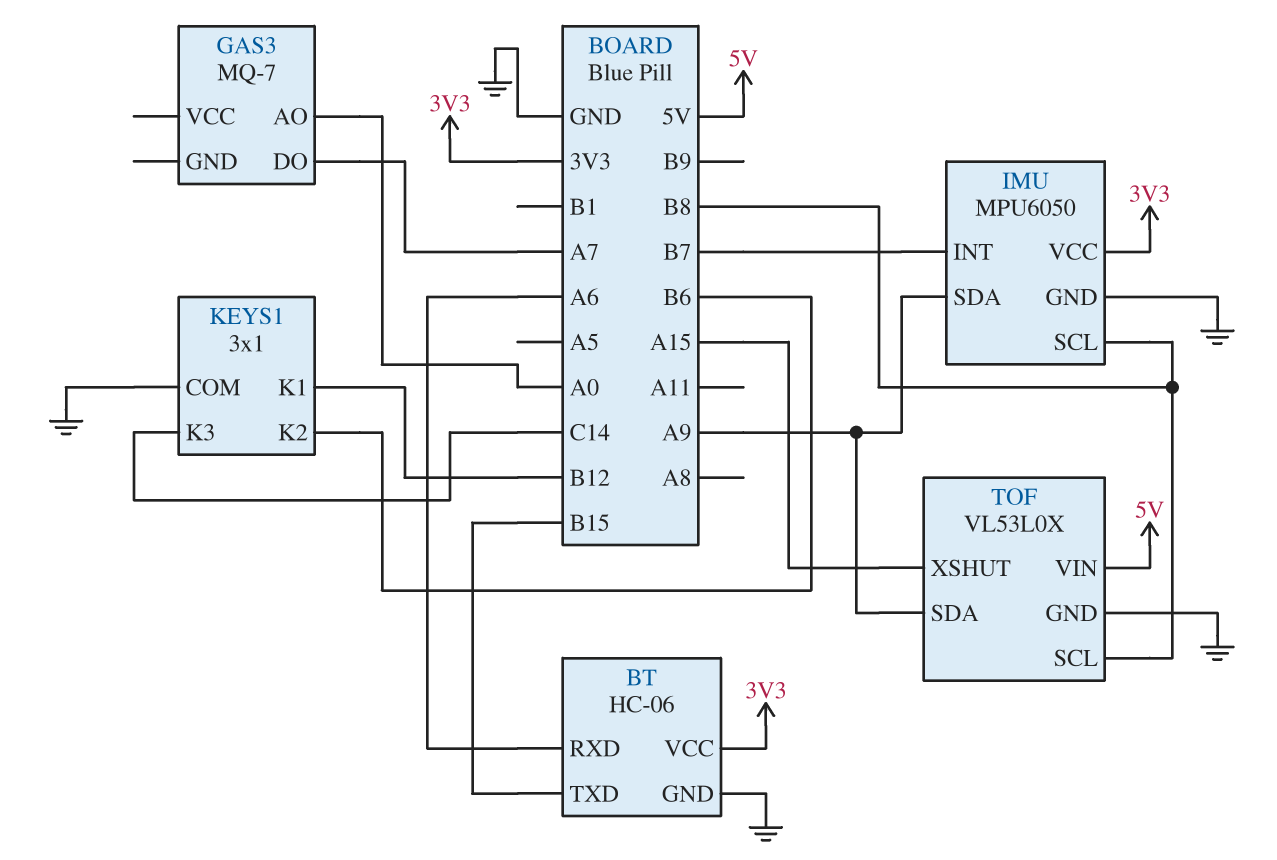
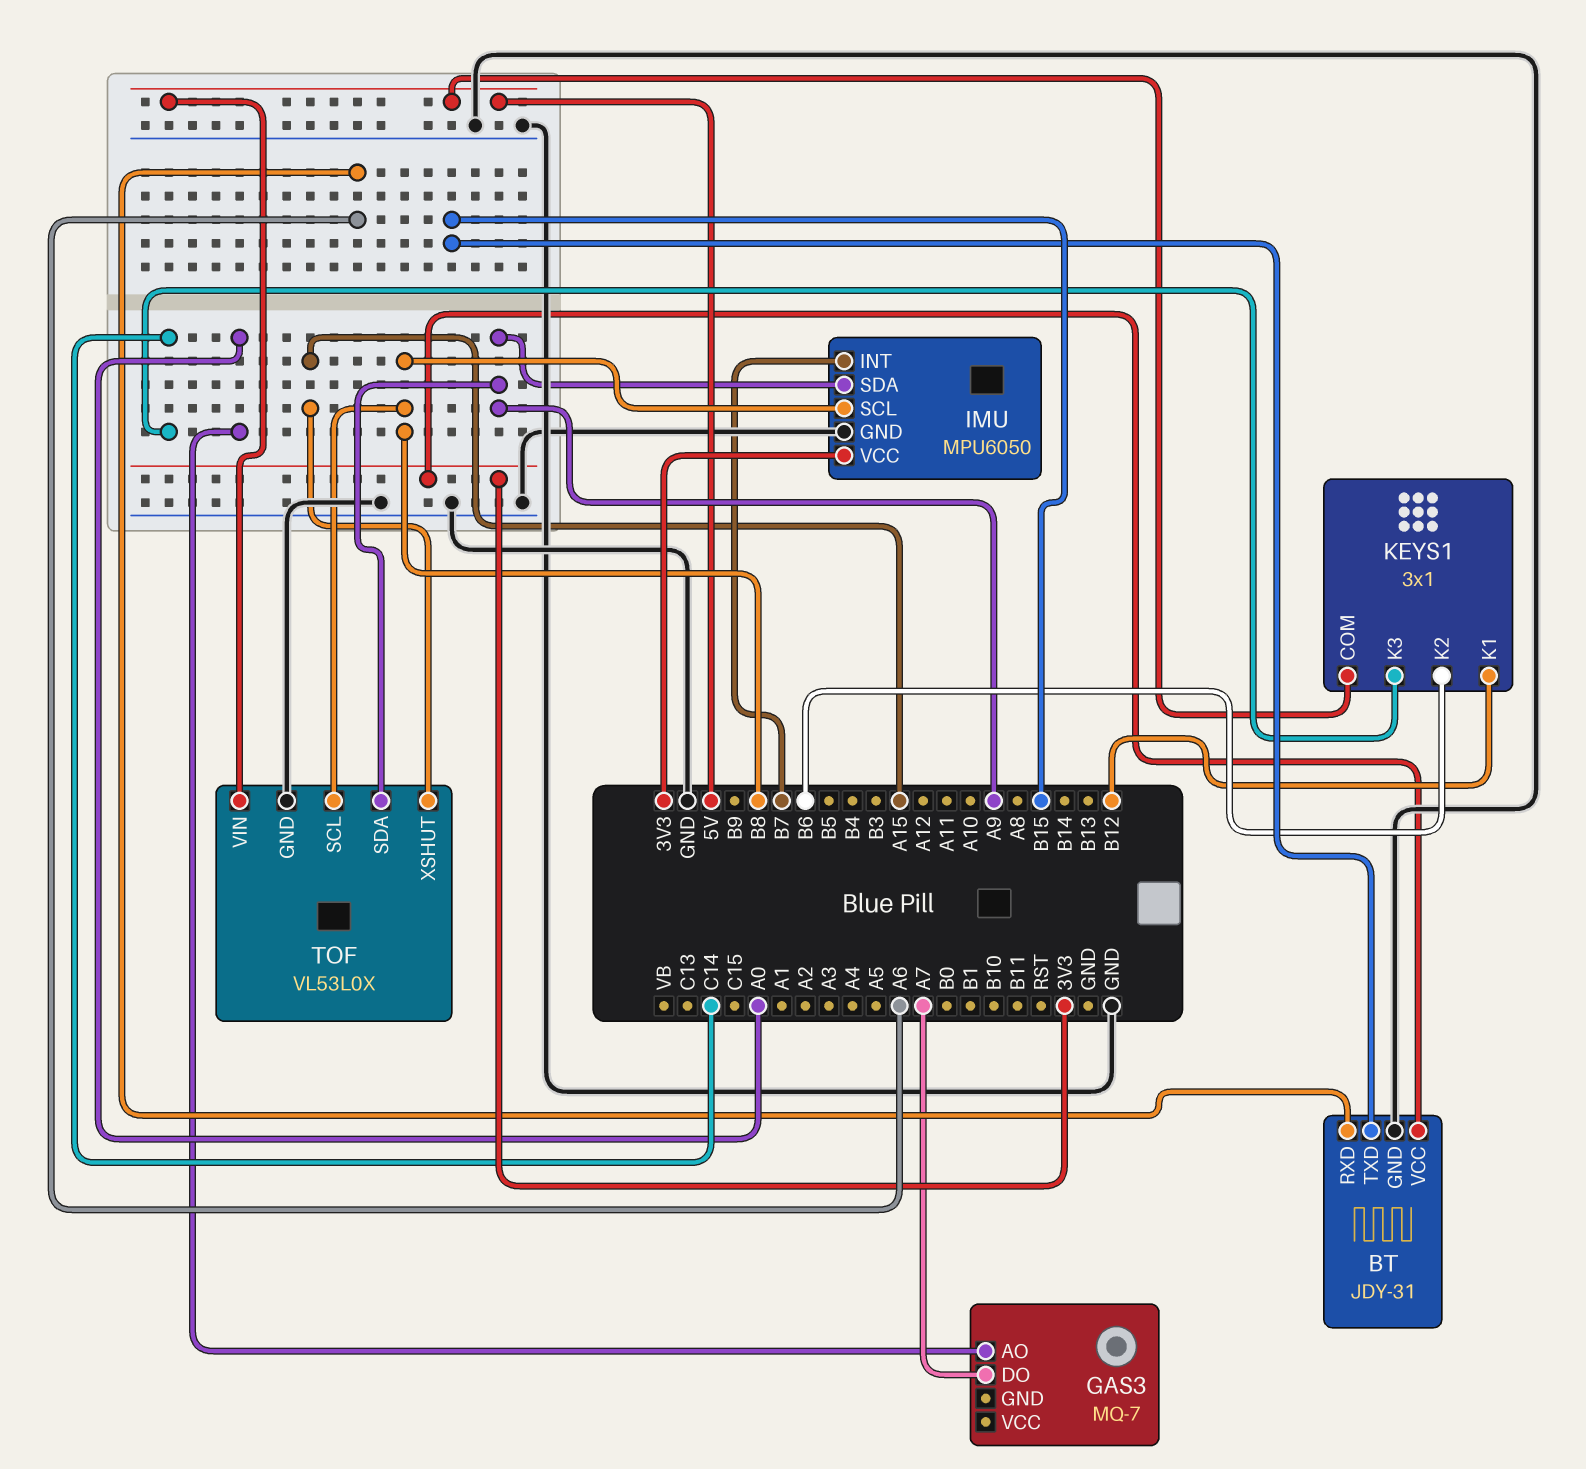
BT: HC-06 -> JDY-31
KEYS1 pin COM: GND -> 5V

